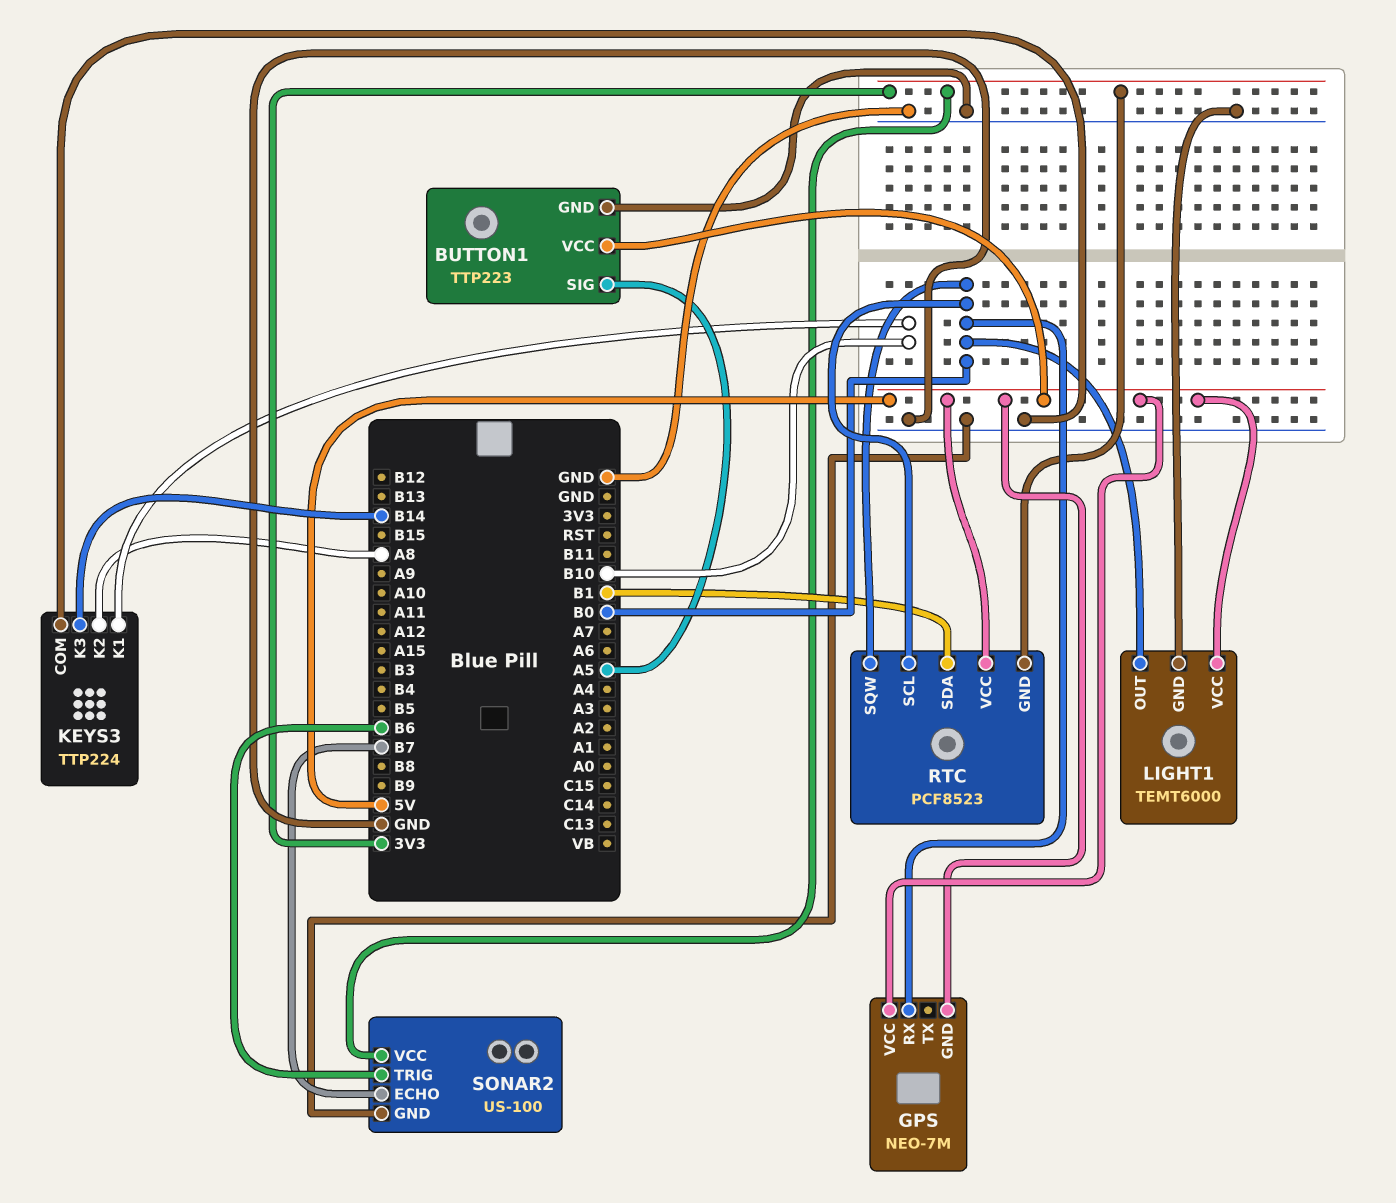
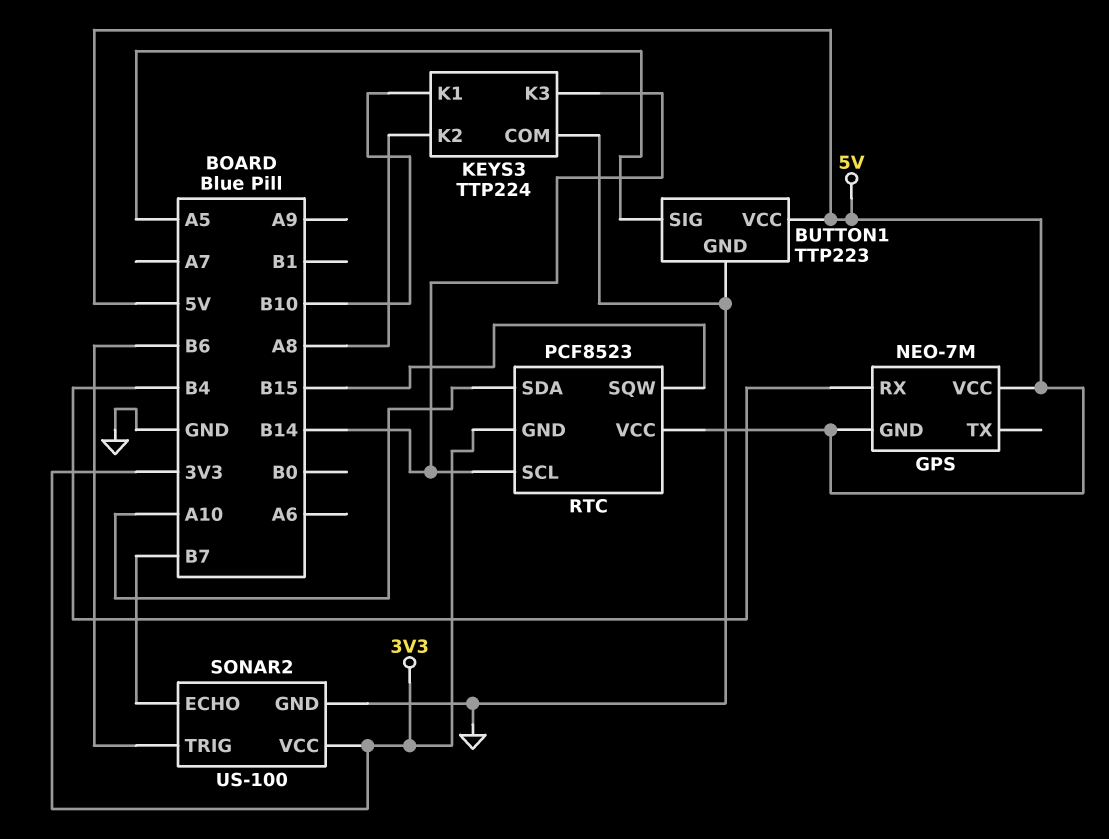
GPS pin RX: B0 -> B4
LIGHT1: TEMT6000 -> none
LIGHT1 pin GND: GND -> none
LIGHT1 pin OUT: B0 -> none
LIGHT1 pin VCC: 5V -> none
RTC pin SCL: B0 -> B14
RTC pin SDA: B1 -> A10
RTC pin SQW: B0 -> B15

